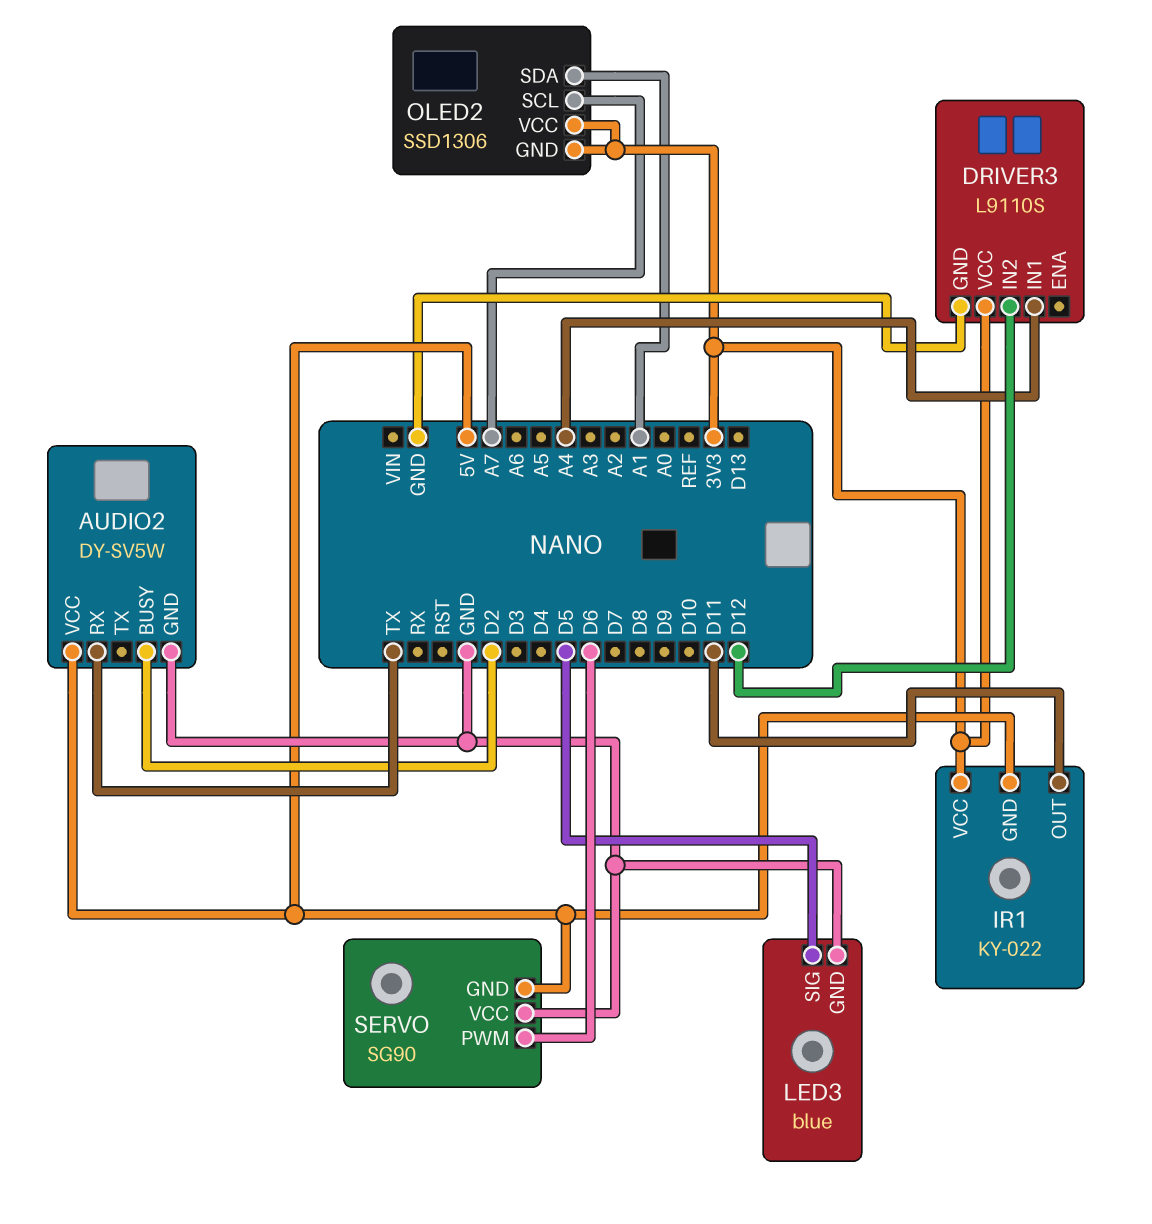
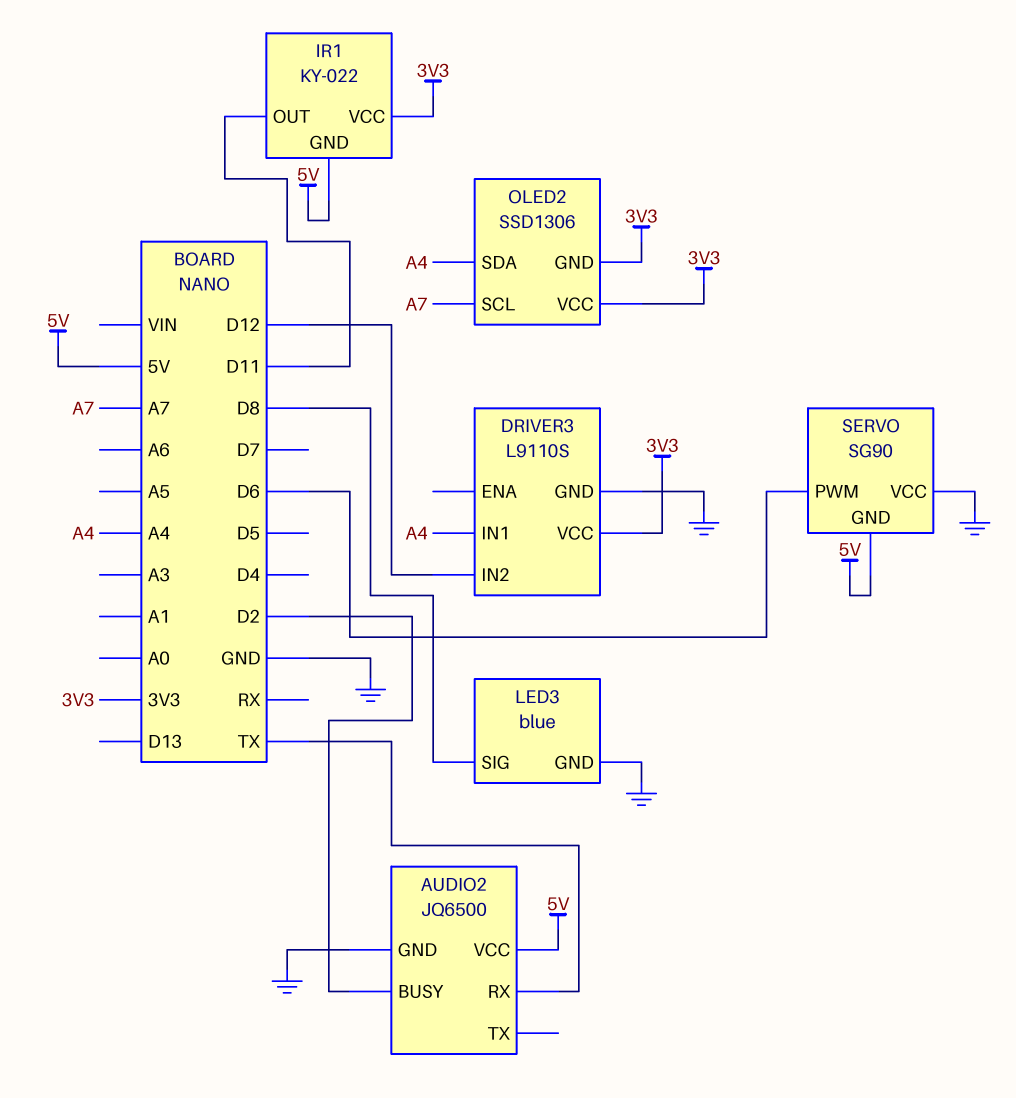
AUDIO2: DY-SV5W -> JQ6500
LED3 pin SIG: D5 -> D8
OLED2 pin SDA: A1 -> A4

